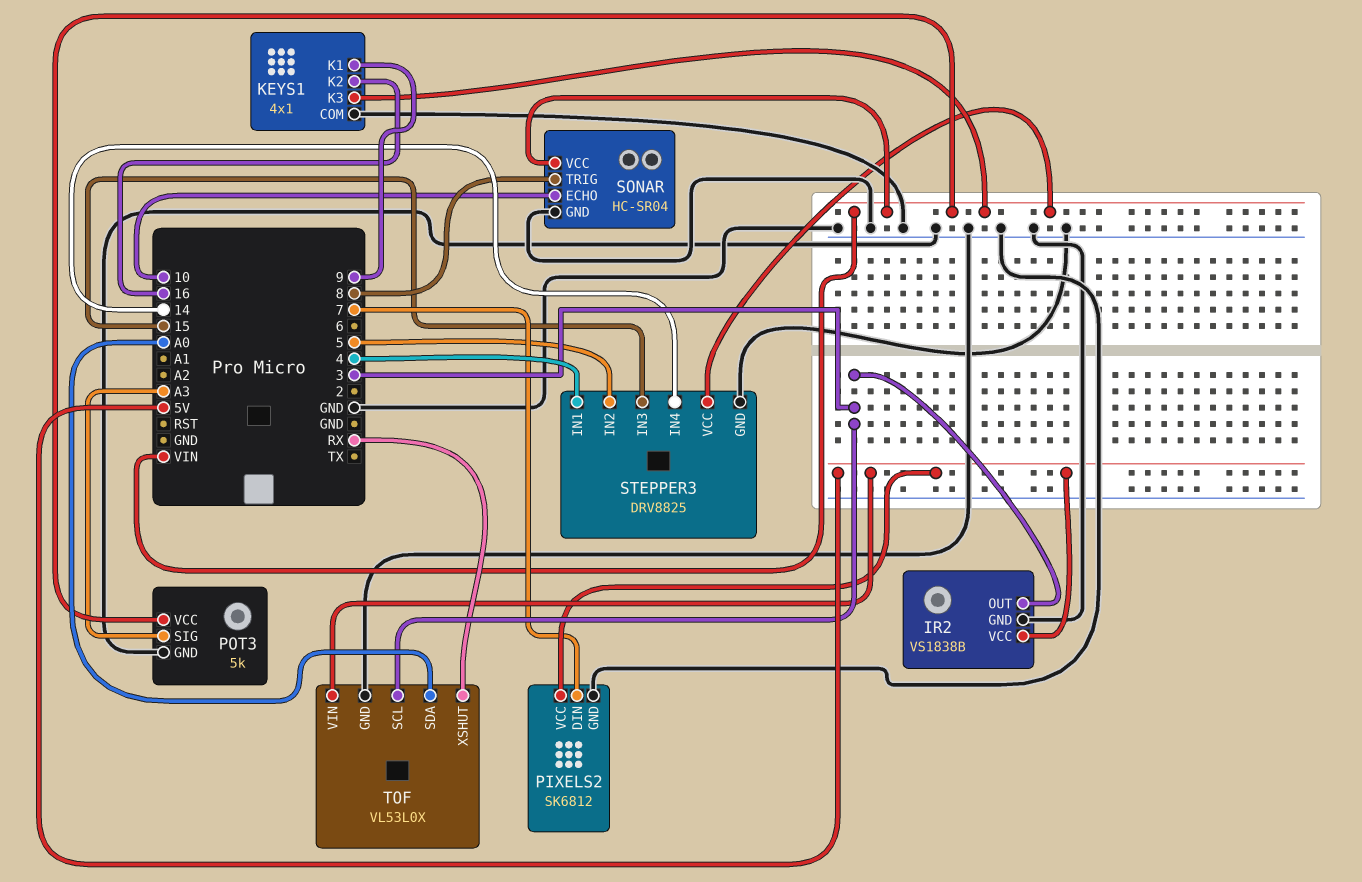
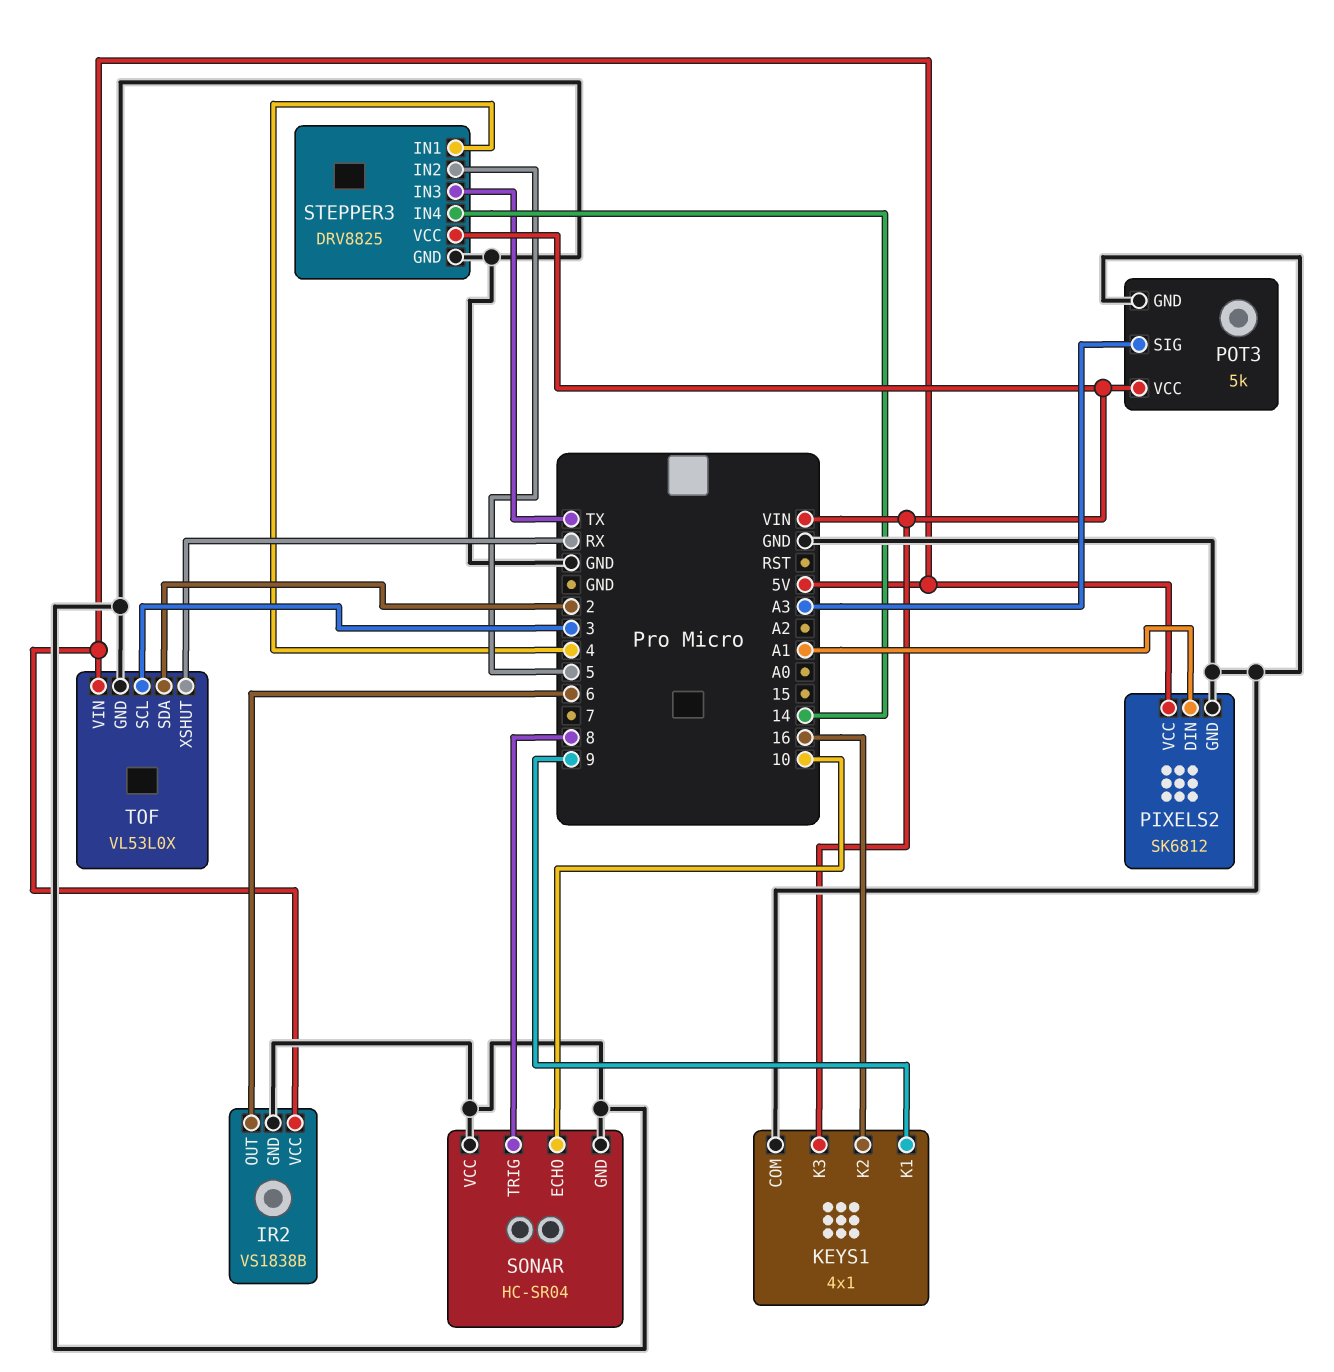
IR2 pin OUT: 3 -> 6
PIXELS2 pin DIN: 7 -> A1
SONAR pin VCC: VIN -> GND
STEPPER3 pin IN3: 15 -> TX
TOF pin SDA: A0 -> 2

